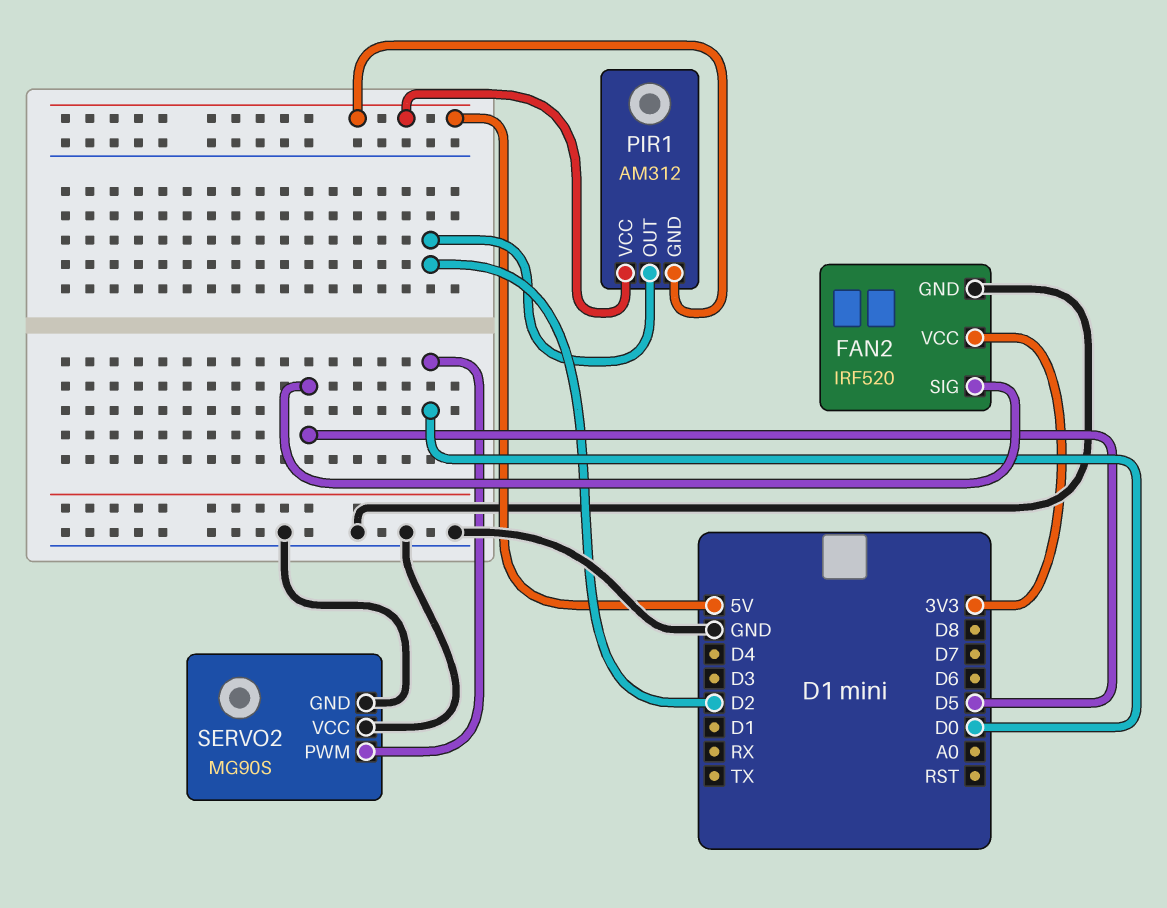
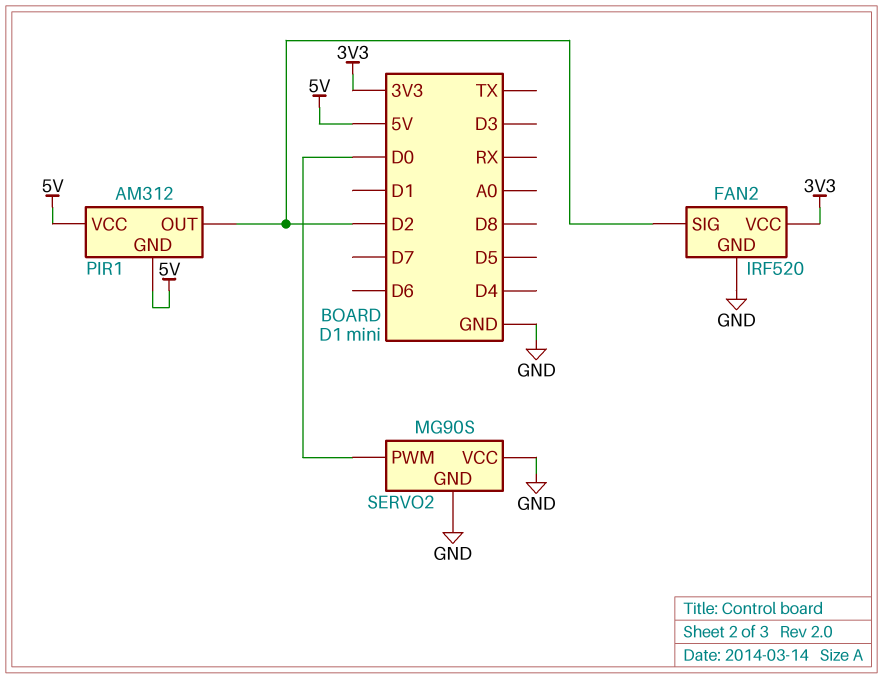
FAN2 pin SIG: D5 -> D2

